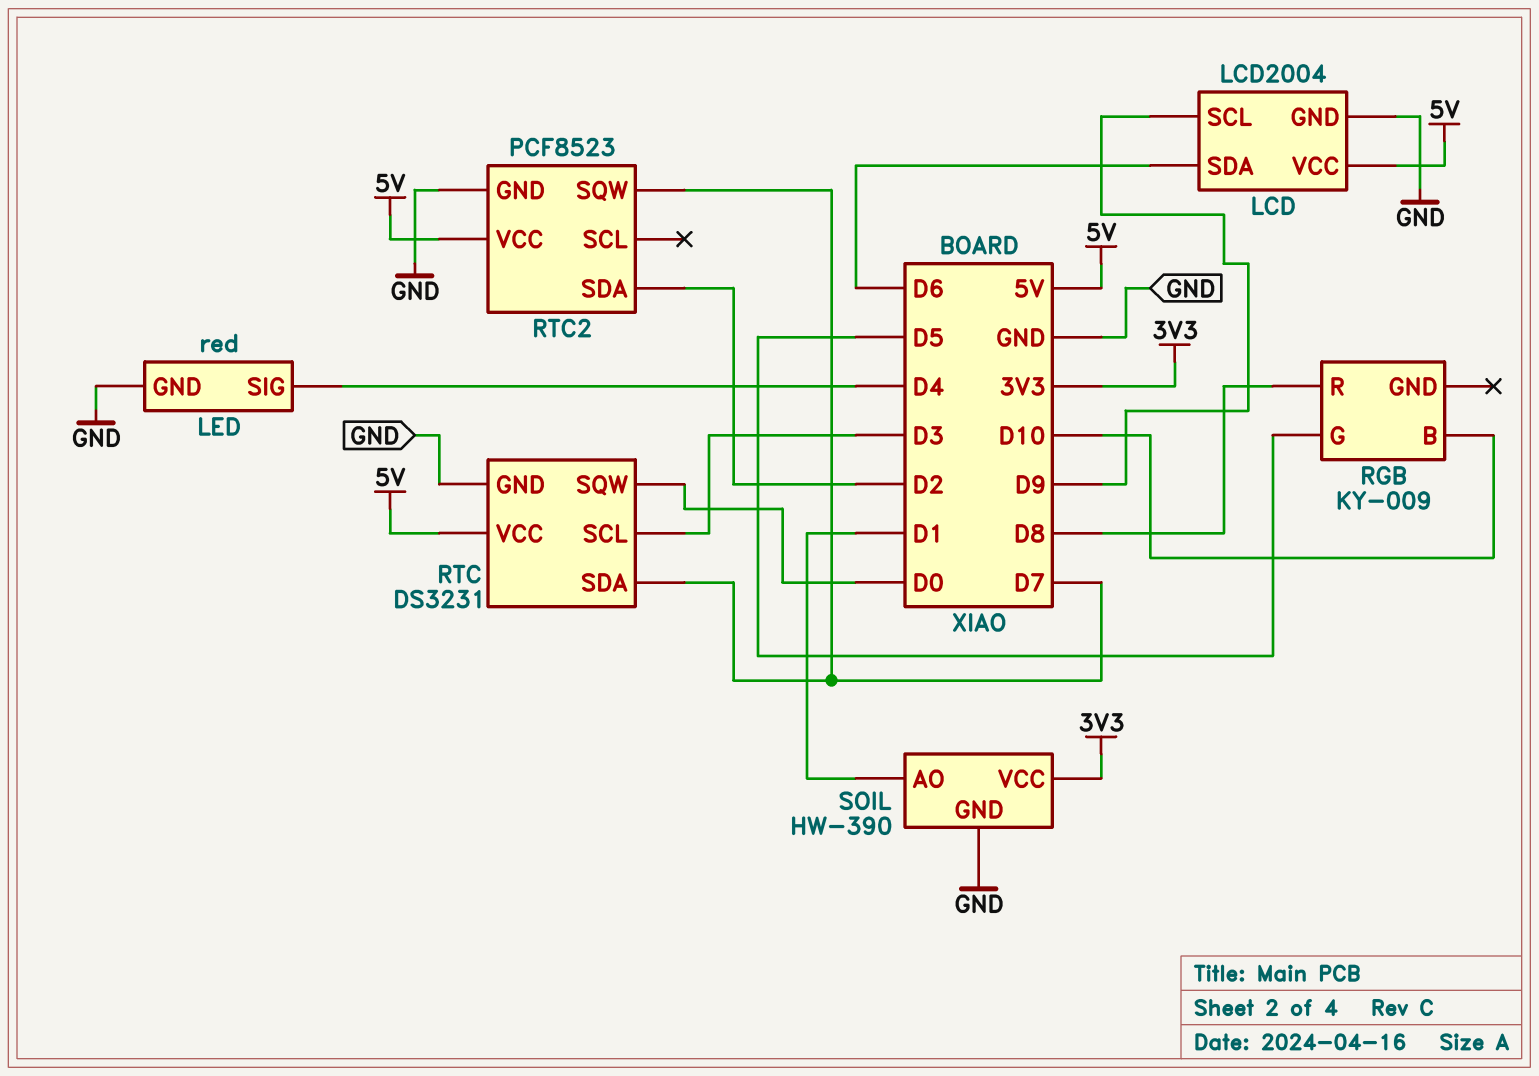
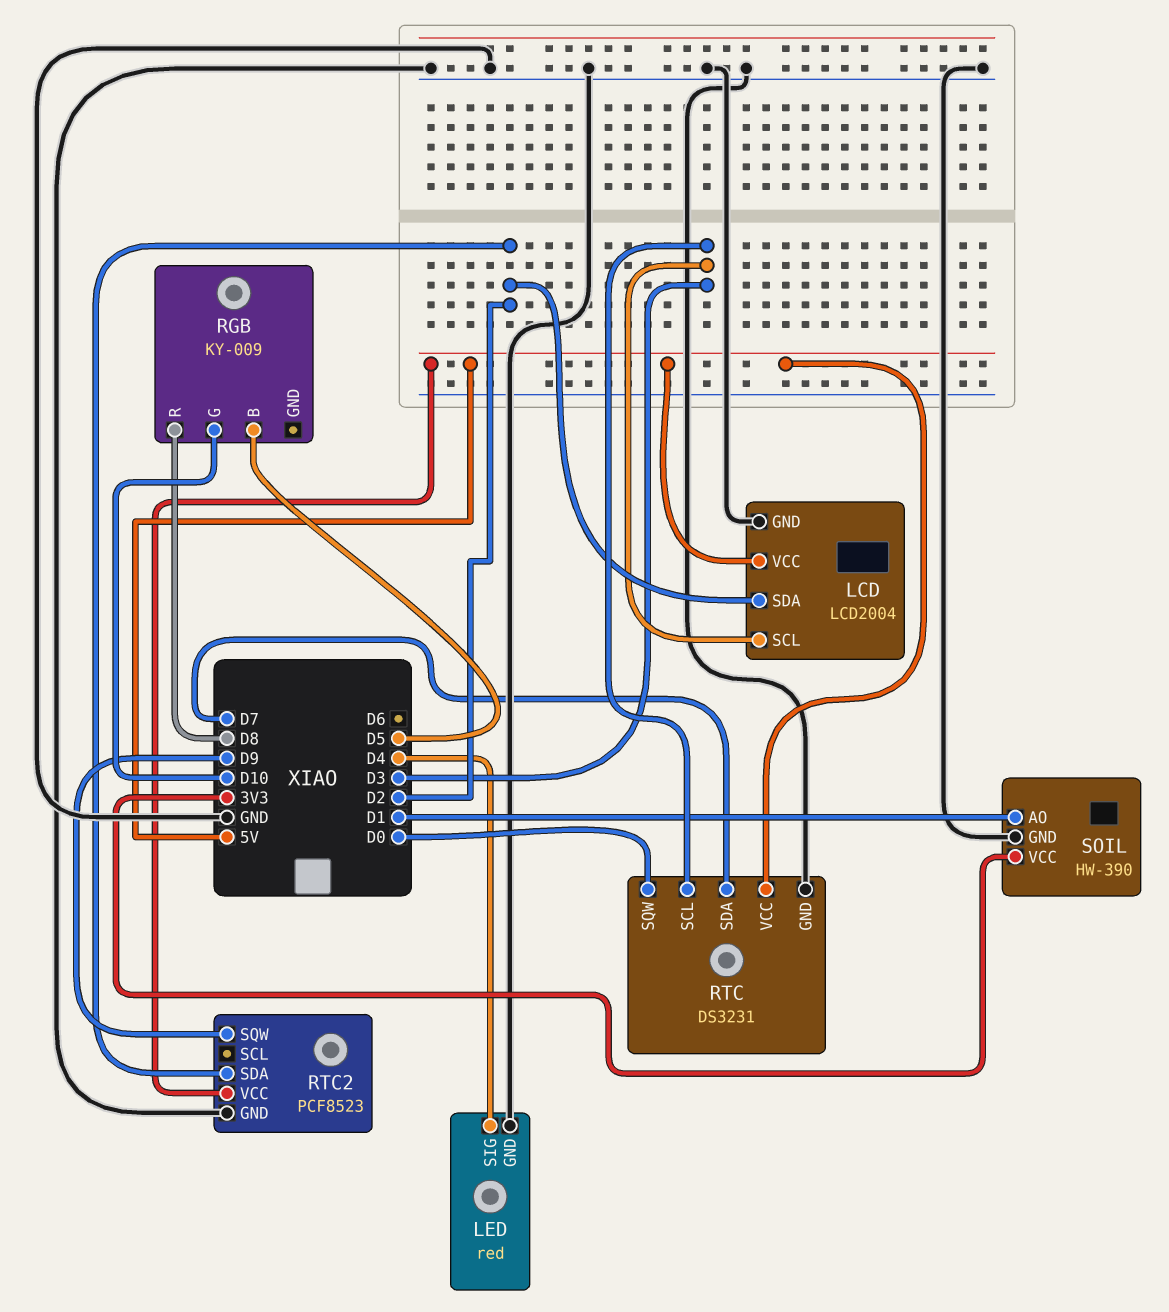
LCD pin SCL: D9 -> D3
LCD pin SDA: D6 -> D2
RGB pin B: D10 -> D5
RGB pin G: D5 -> D10
RTC2 pin SQW: D7 -> D9

